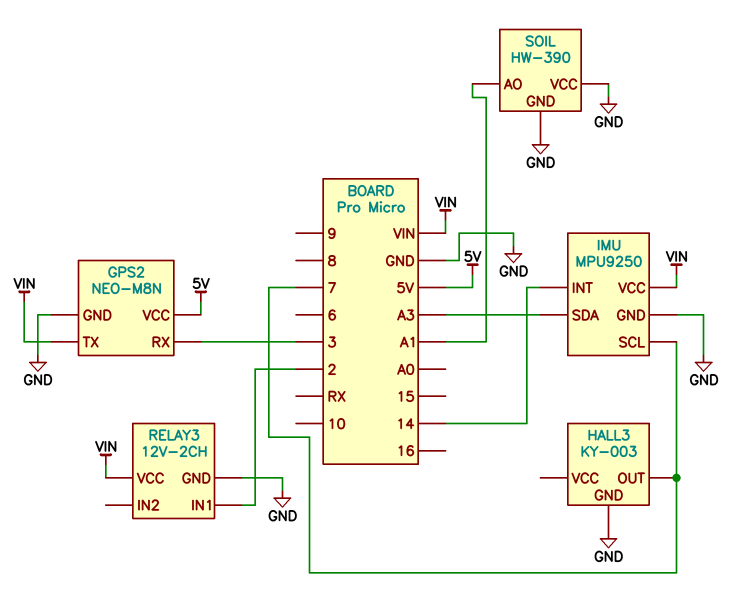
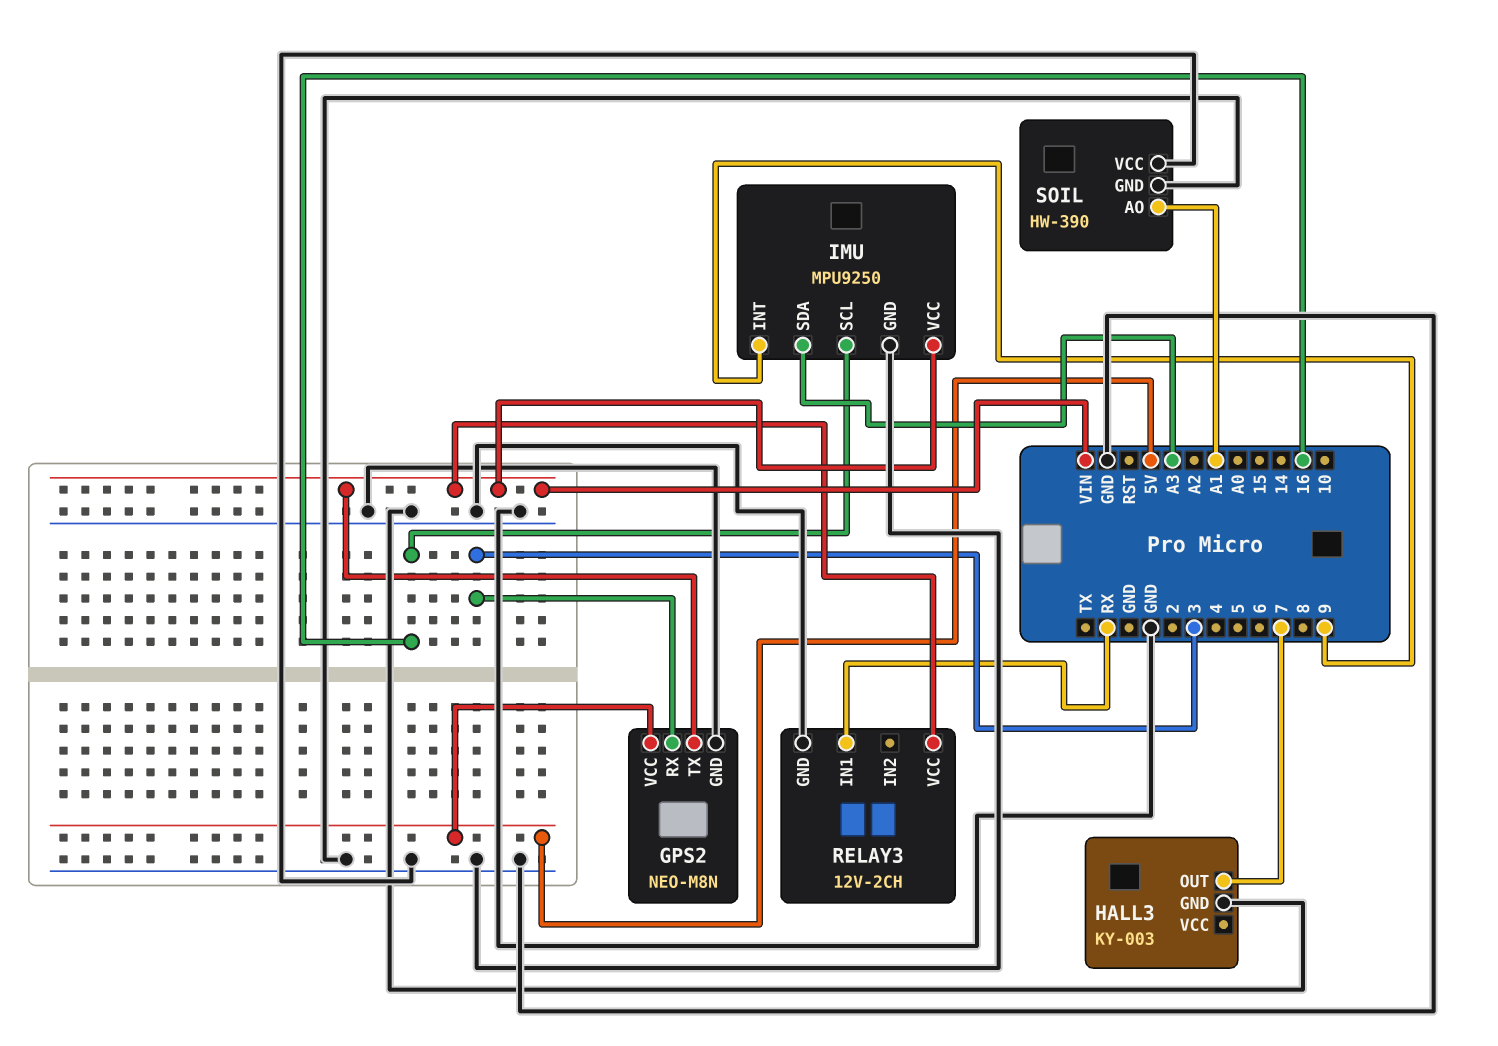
IMU pin INT: 14 -> 9
IMU pin SCL: 7 -> 16
RELAY3 pin IN1: 2 -> RX

